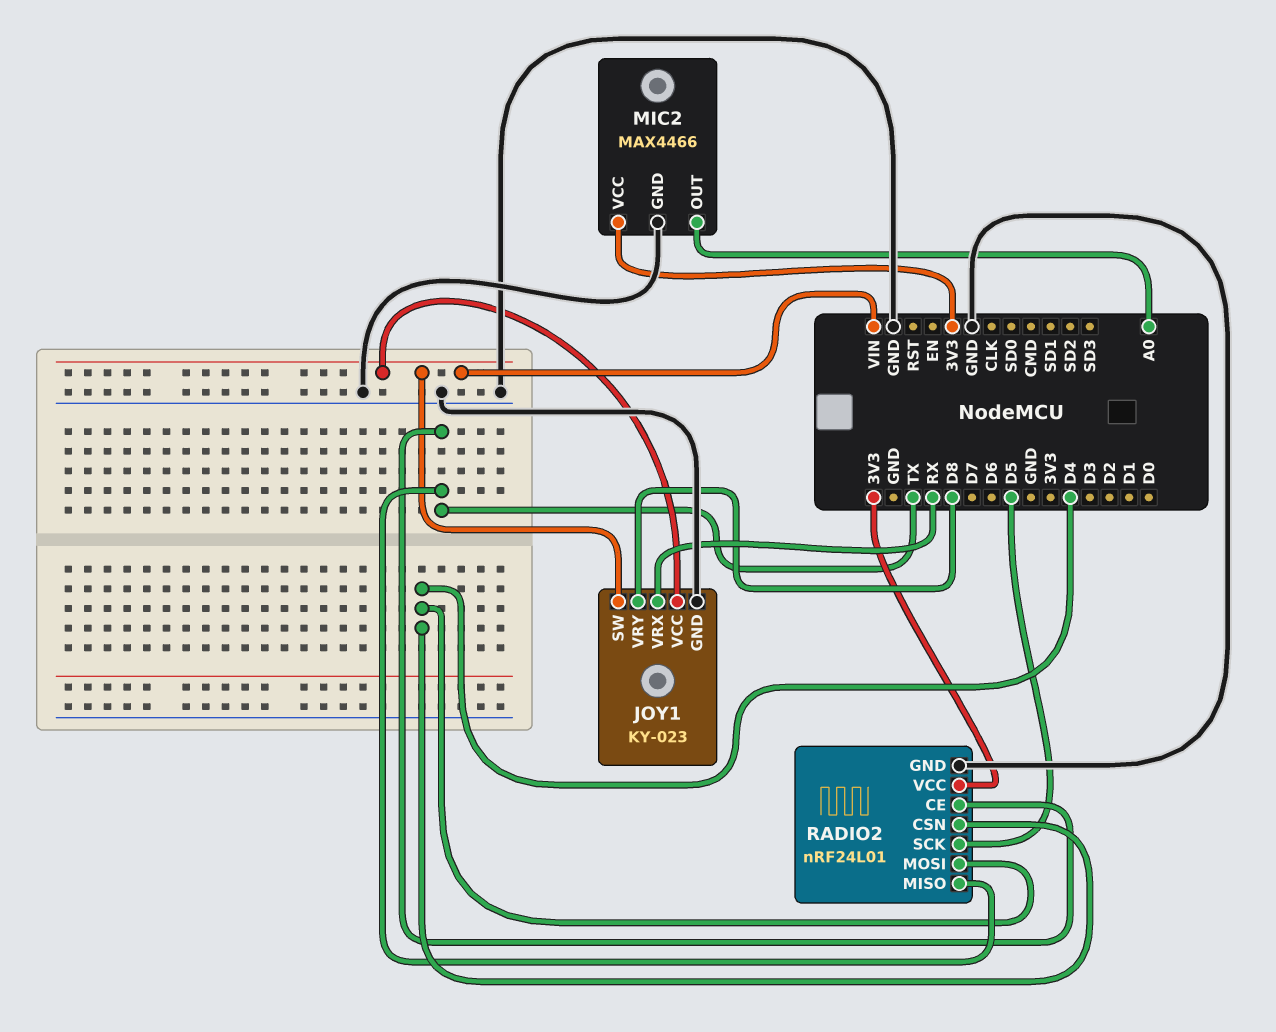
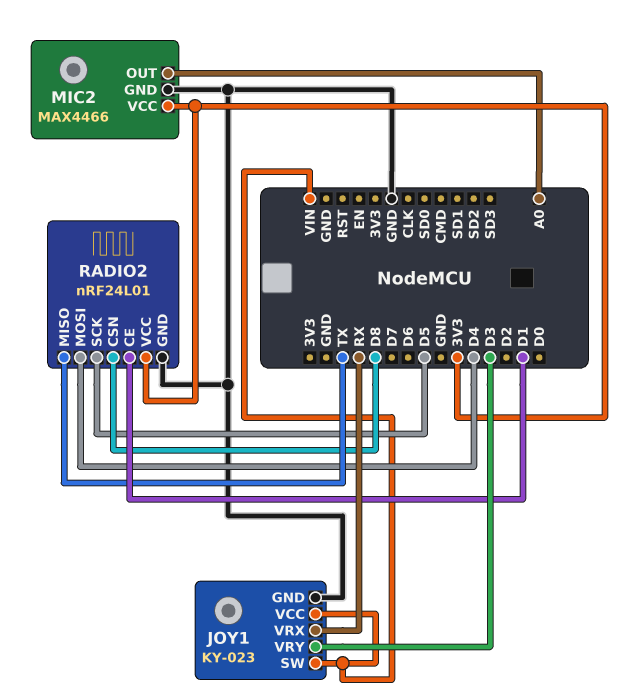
JOY1 pin VRY: D8 -> D3
RADIO2 pin CE: TX -> D1
RADIO2 pin CSN: D4 -> D8

